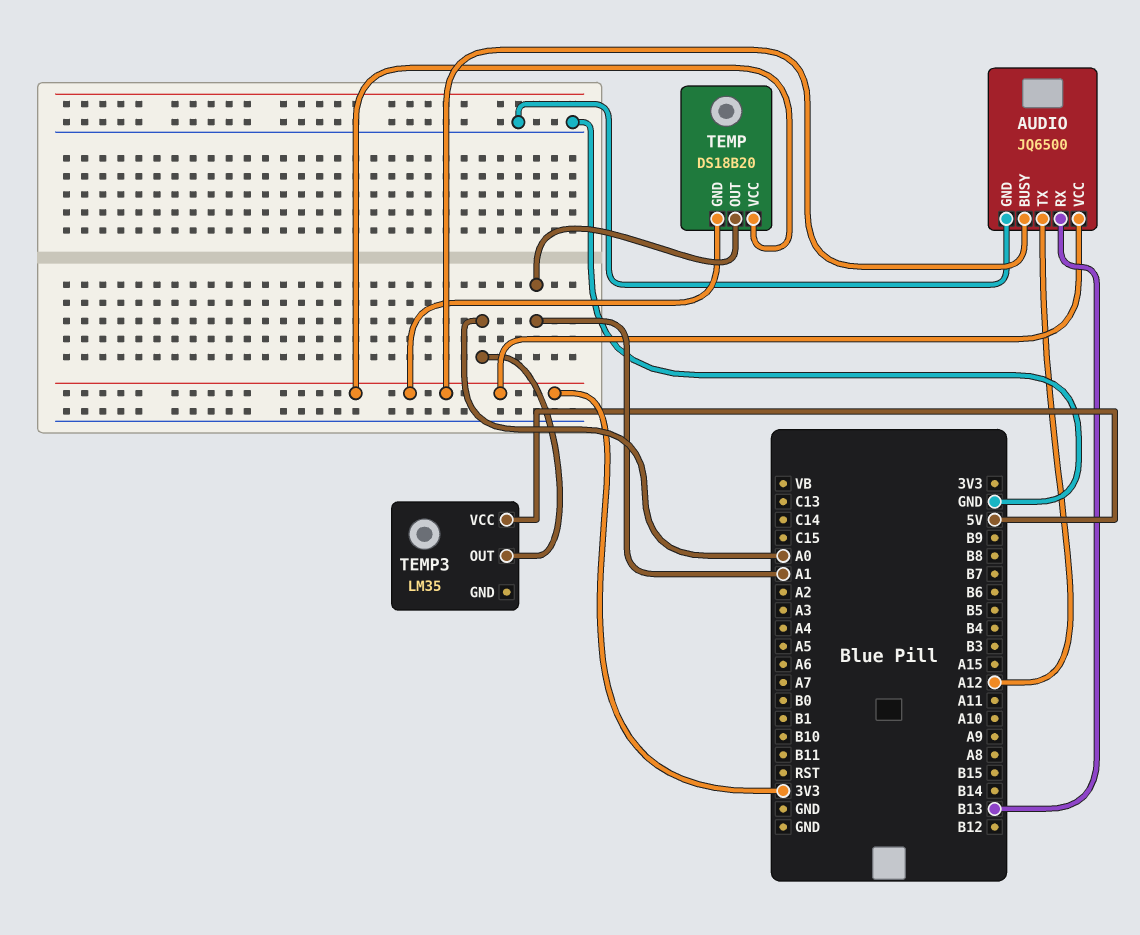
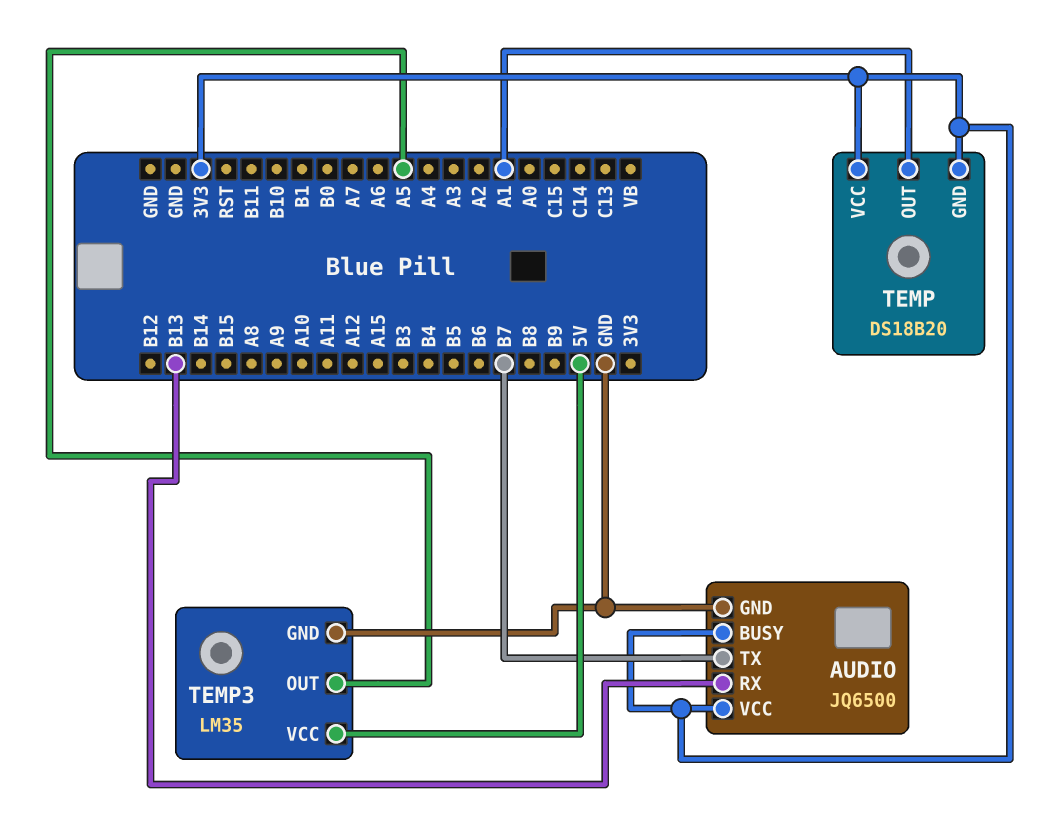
AUDIO pin TX: A12 -> B7
TEMP3 pin GND: none -> GND
TEMP3 pin OUT: A0 -> A5

